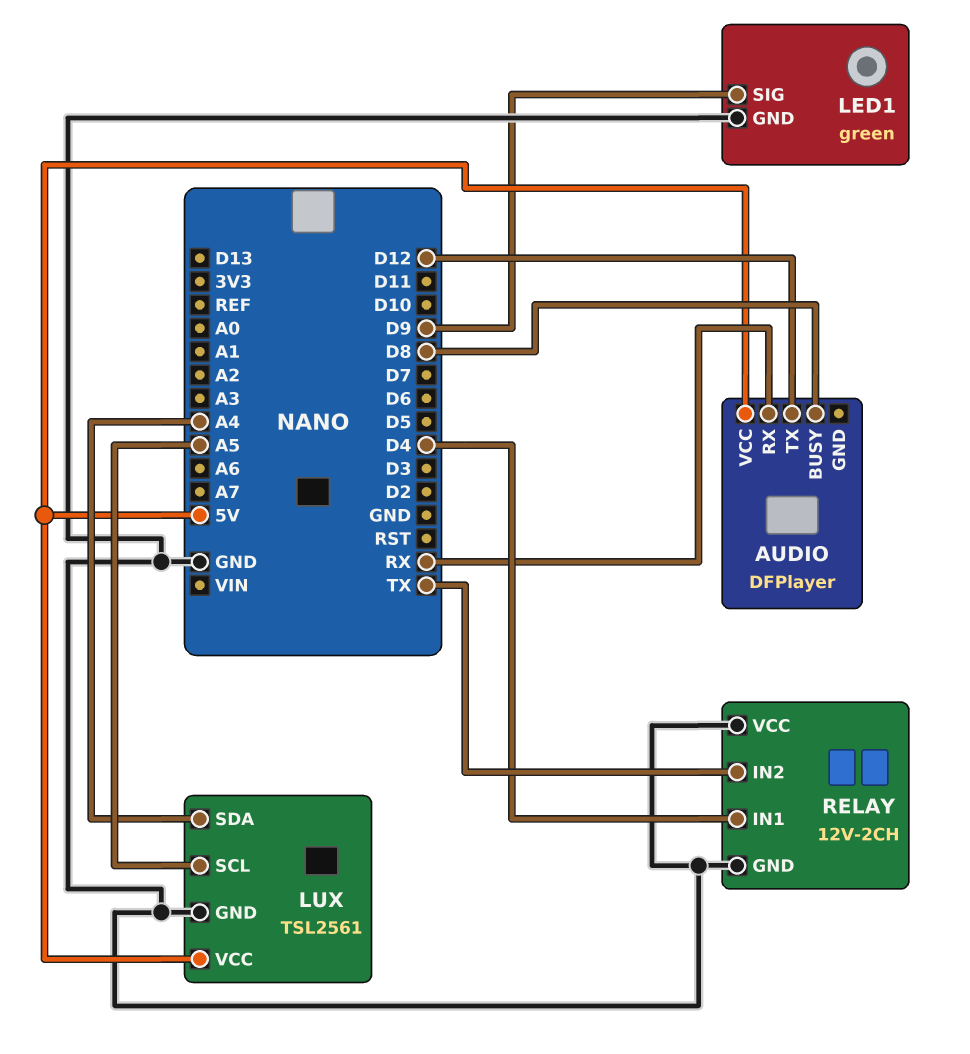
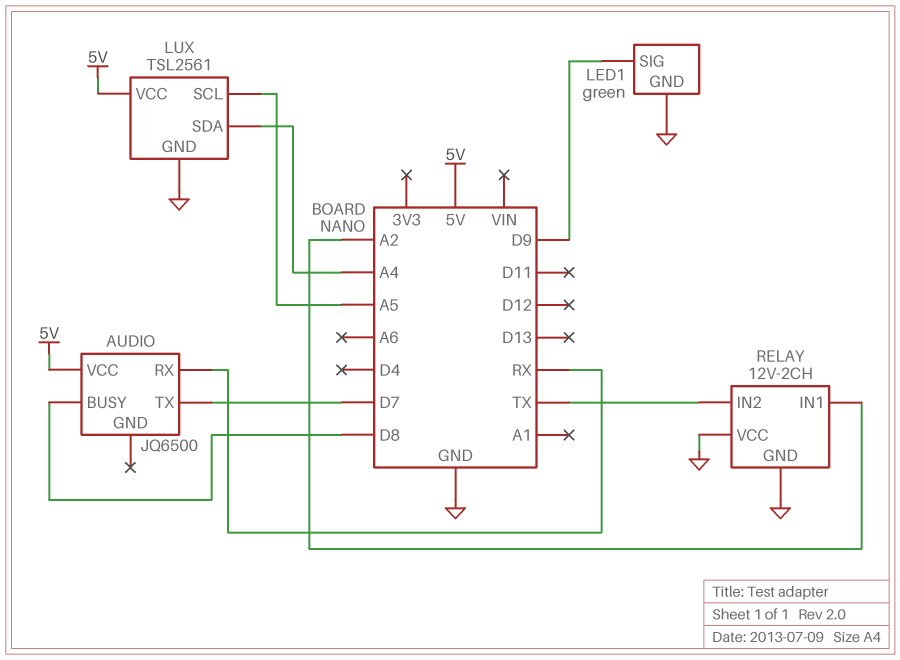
AUDIO: DFPlayer -> JQ6500
AUDIO pin TX: D12 -> D7
RELAY pin IN1: D4 -> A2

